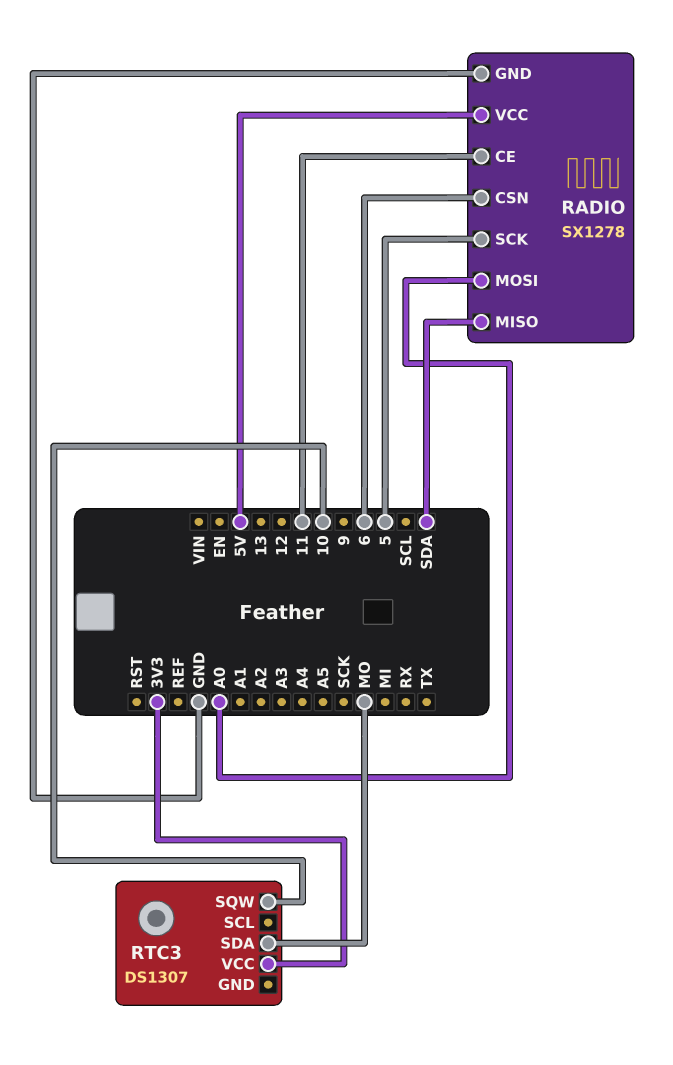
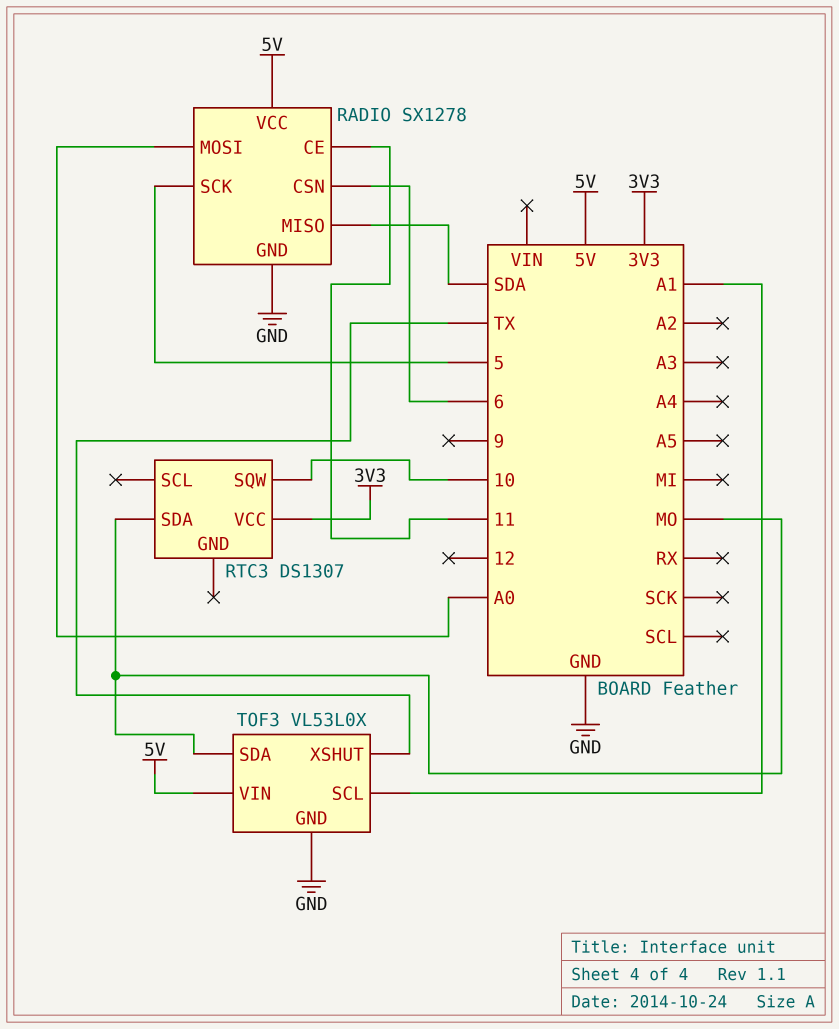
TOF3: none -> VL53L0X
TOF3 pin GND: none -> GND
TOF3 pin SCL: none -> A1
TOF3 pin SDA: none -> MO
TOF3 pin VIN: none -> 5V
TOF3 pin XSHUT: none -> TX

